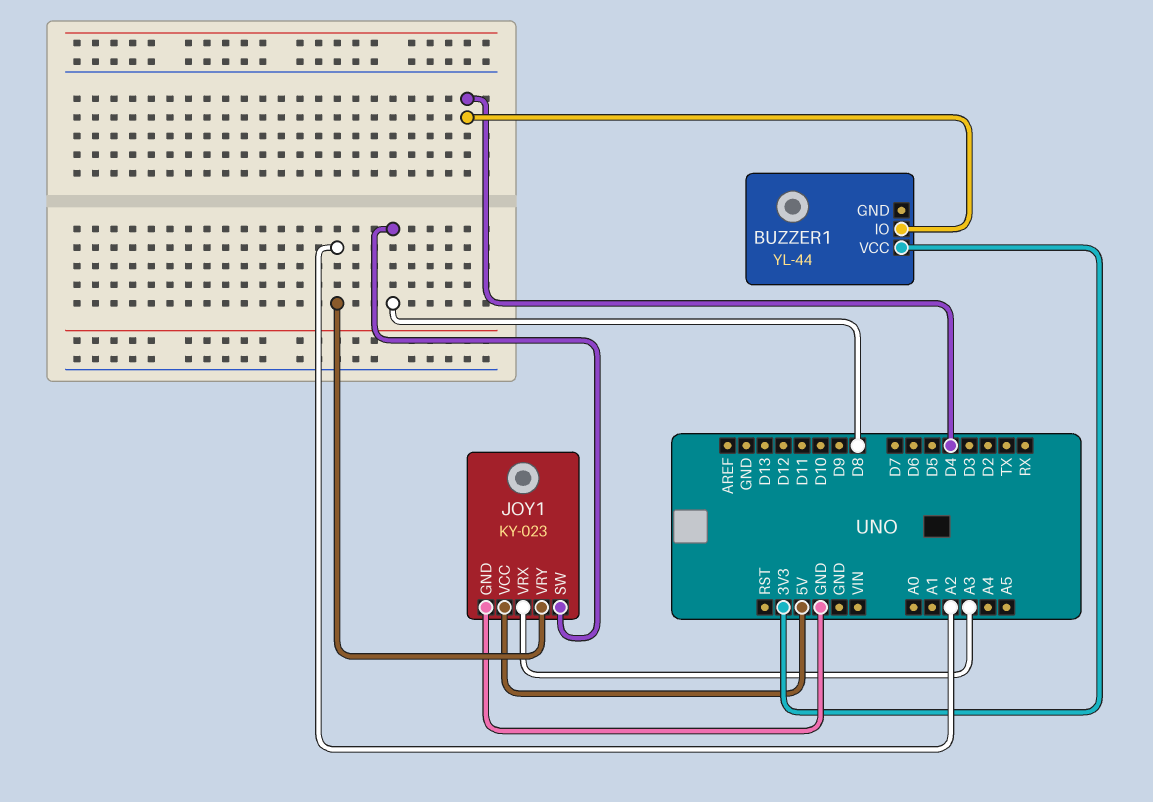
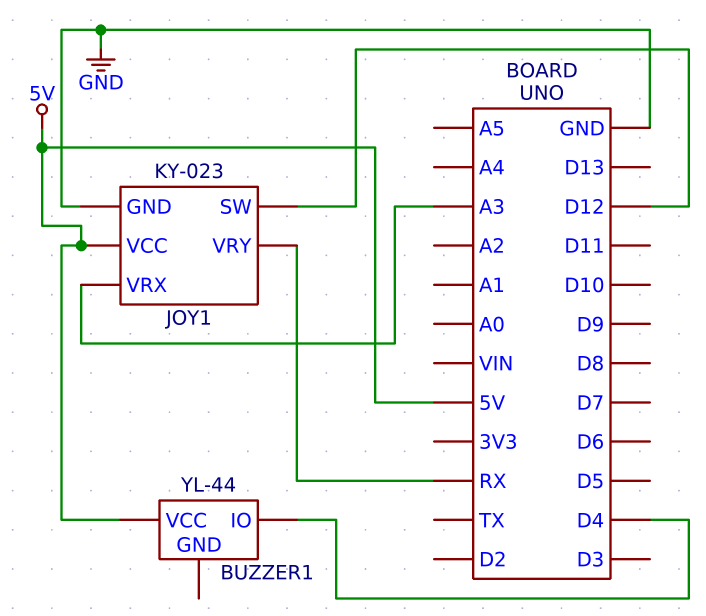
BUZZER1 pin VCC: 3V3 -> 5V
JOY1 pin SW: D8 -> D12
JOY1 pin VRY: A2 -> RX

